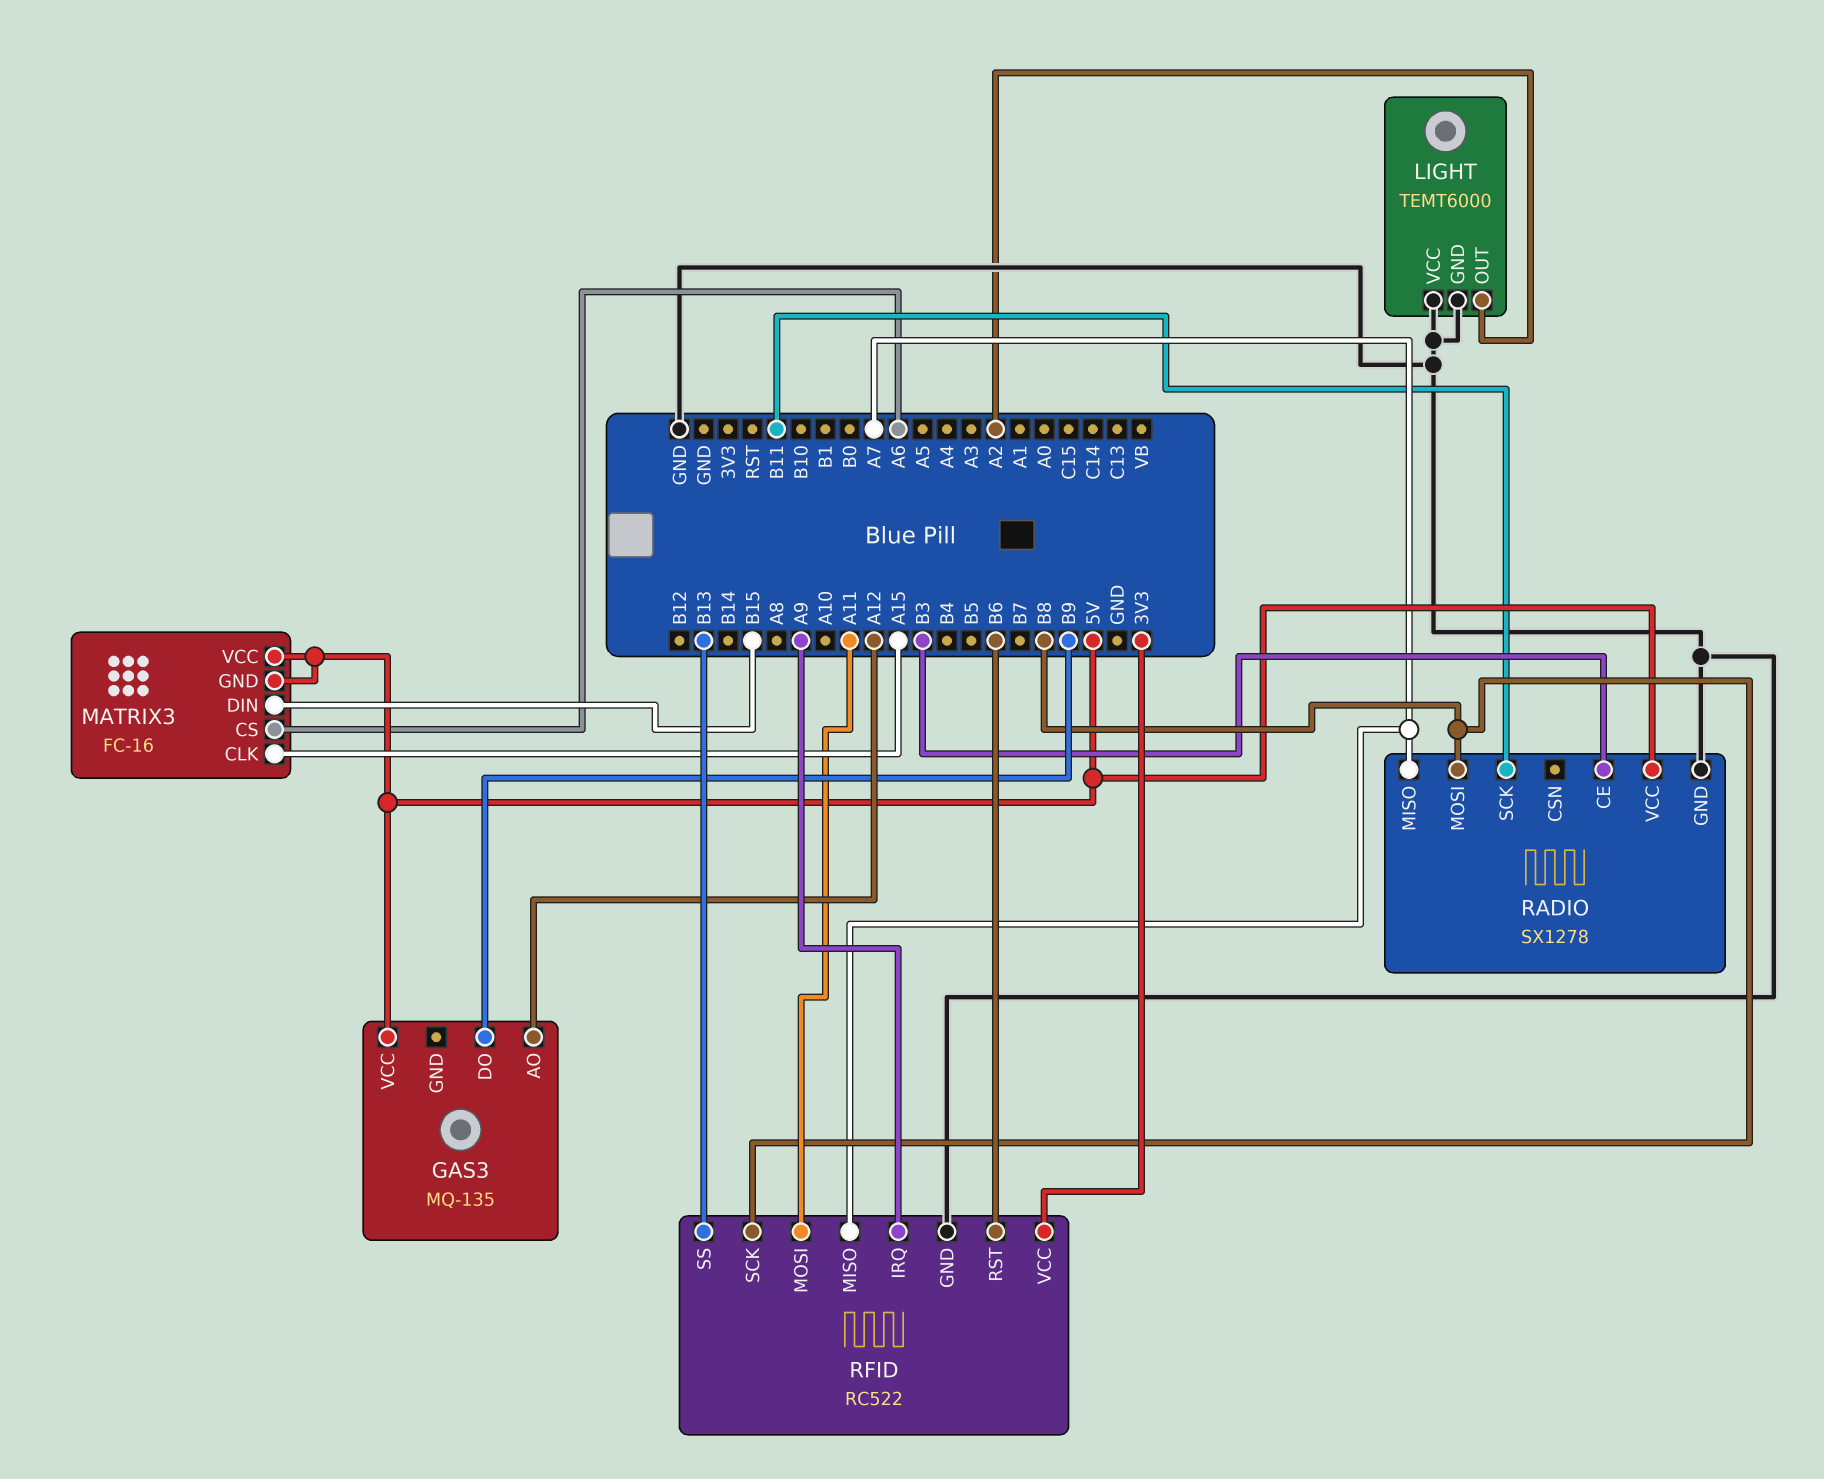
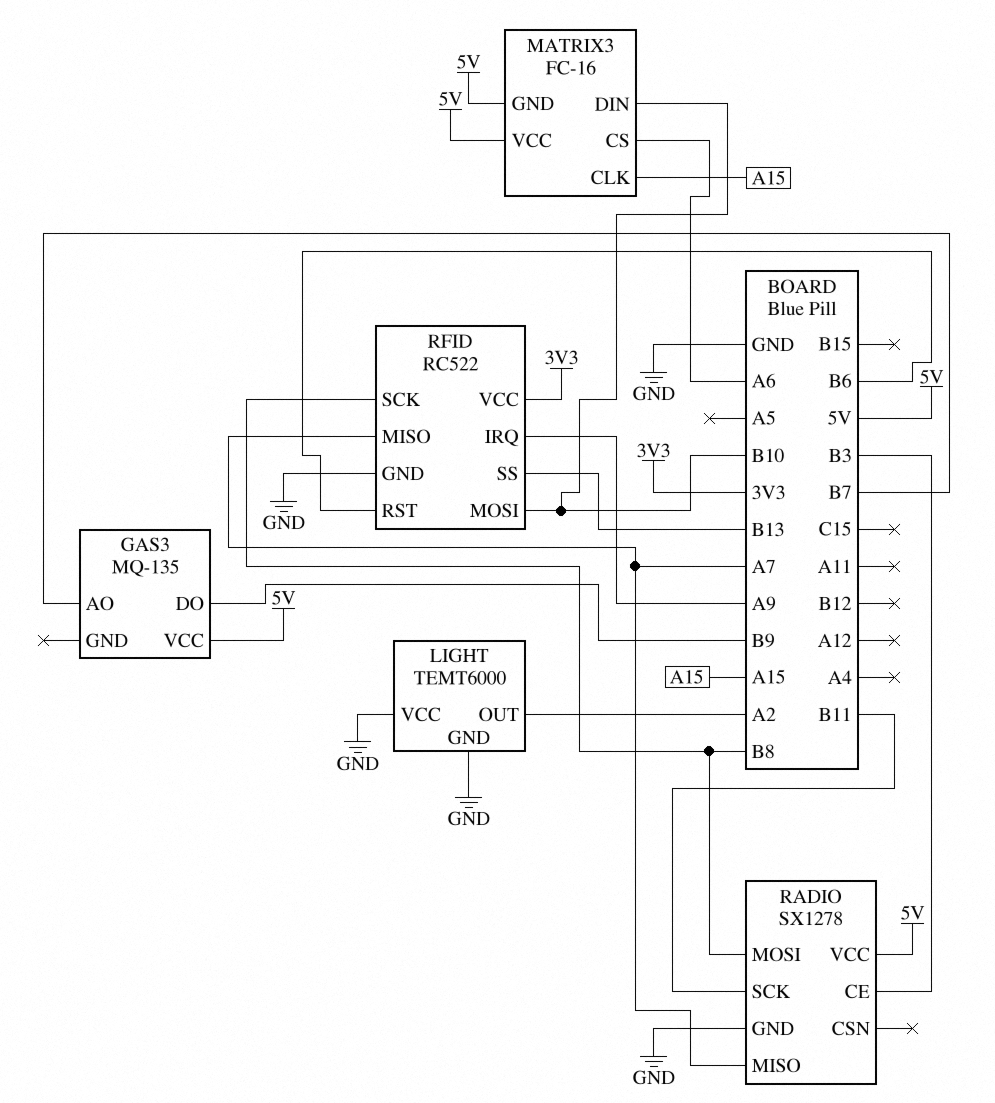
GAS3 pin AO: A12 -> B7
MATRIX3 pin DIN: B15 -> B10
RFID pin MOSI: A11 -> B10

